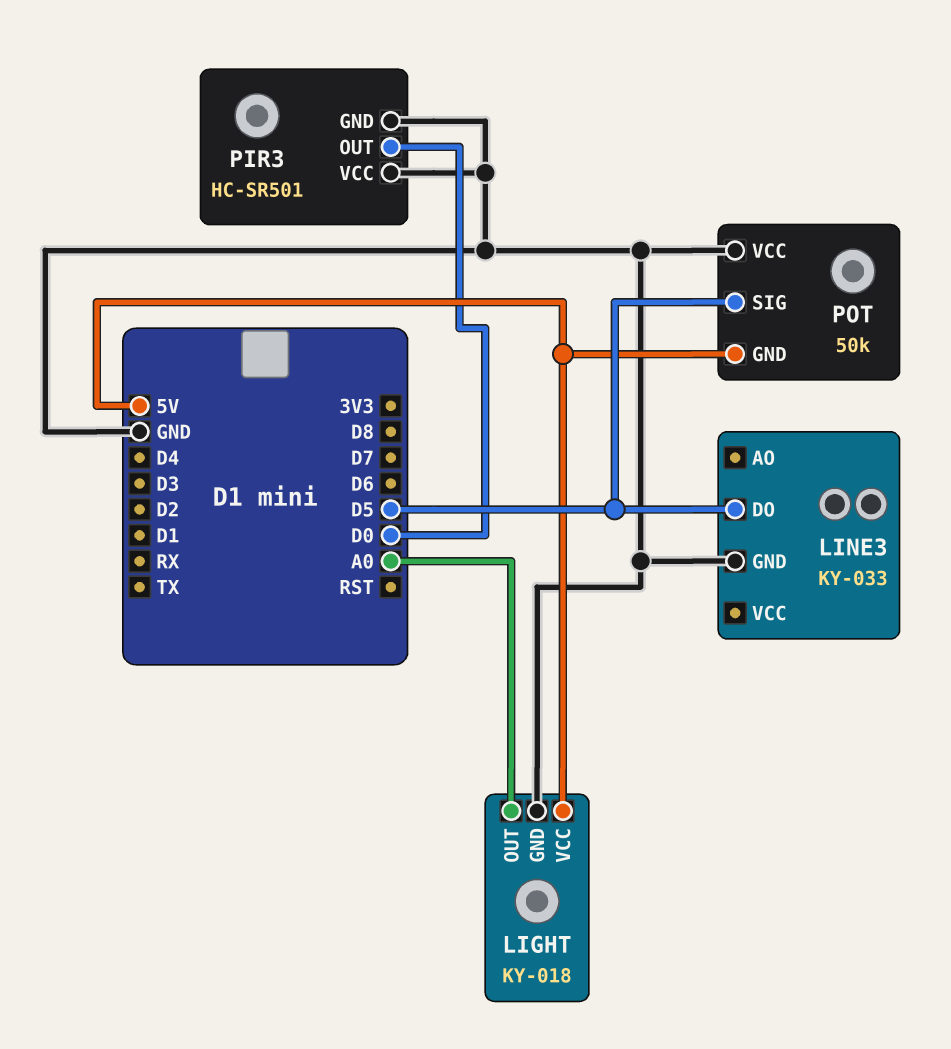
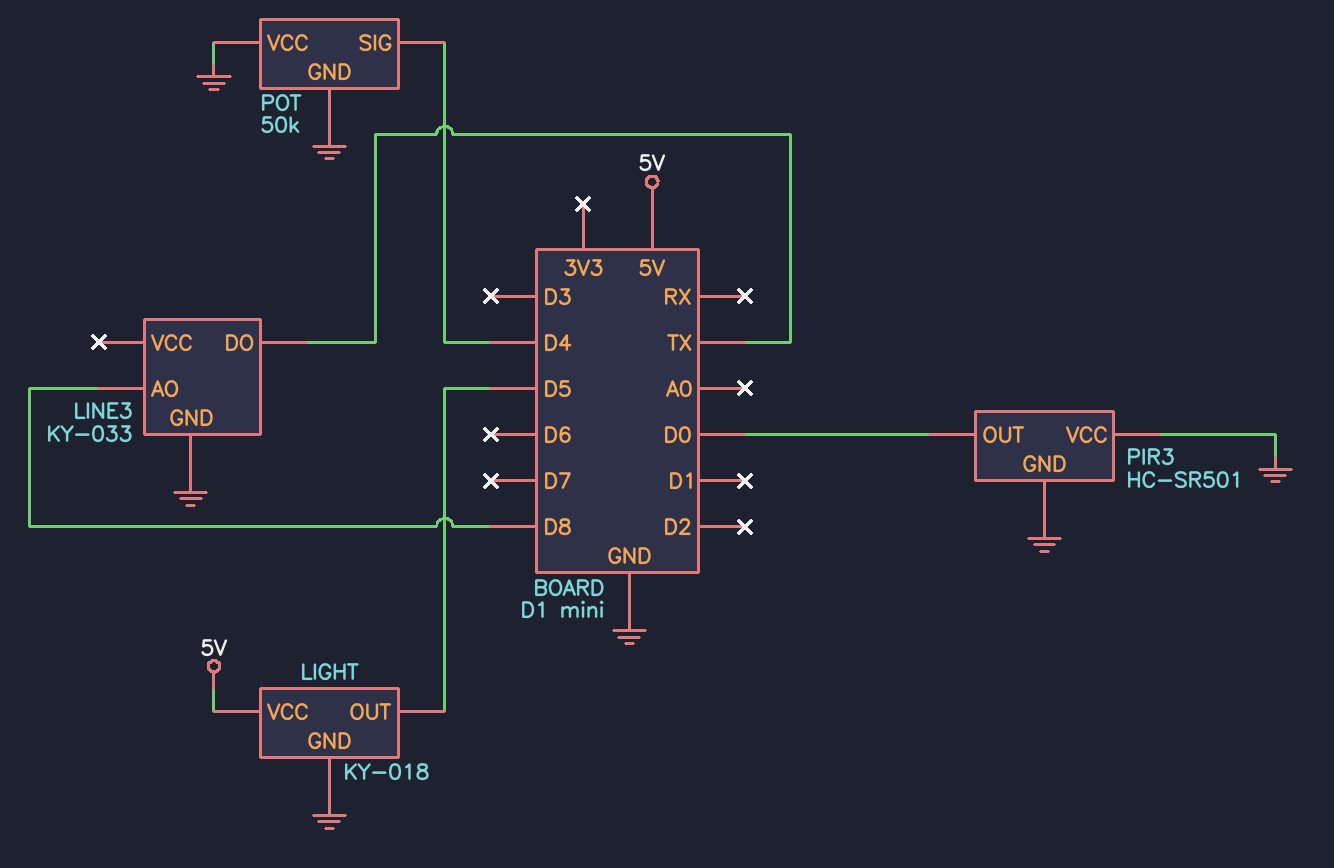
LIGHT pin OUT: A0 -> D5
LINE3 pin AO: none -> D8
LINE3 pin DO: D5 -> TX
POT pin GND: 5V -> GND
POT pin SIG: D5 -> D4

